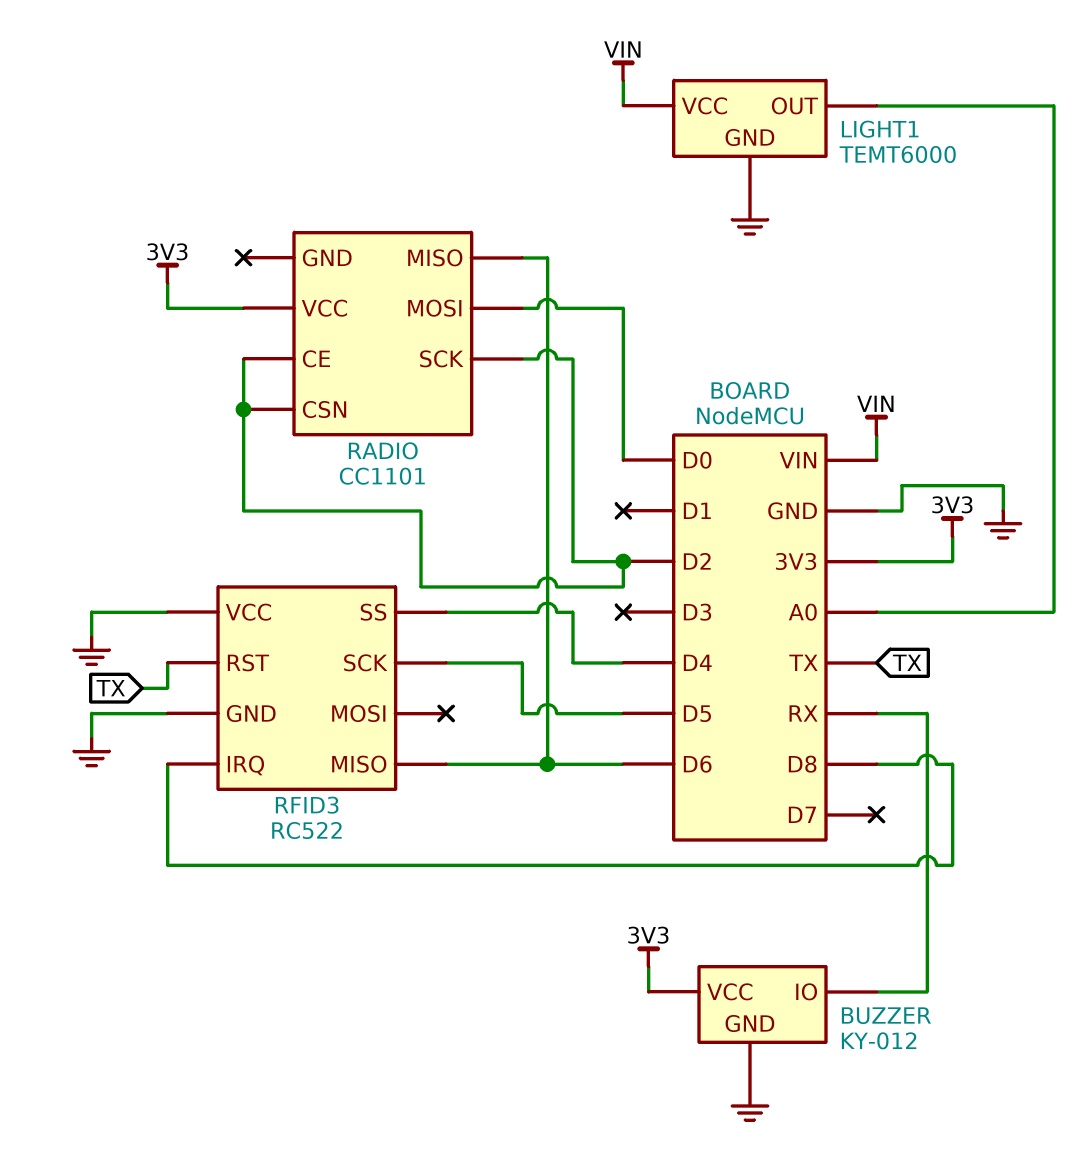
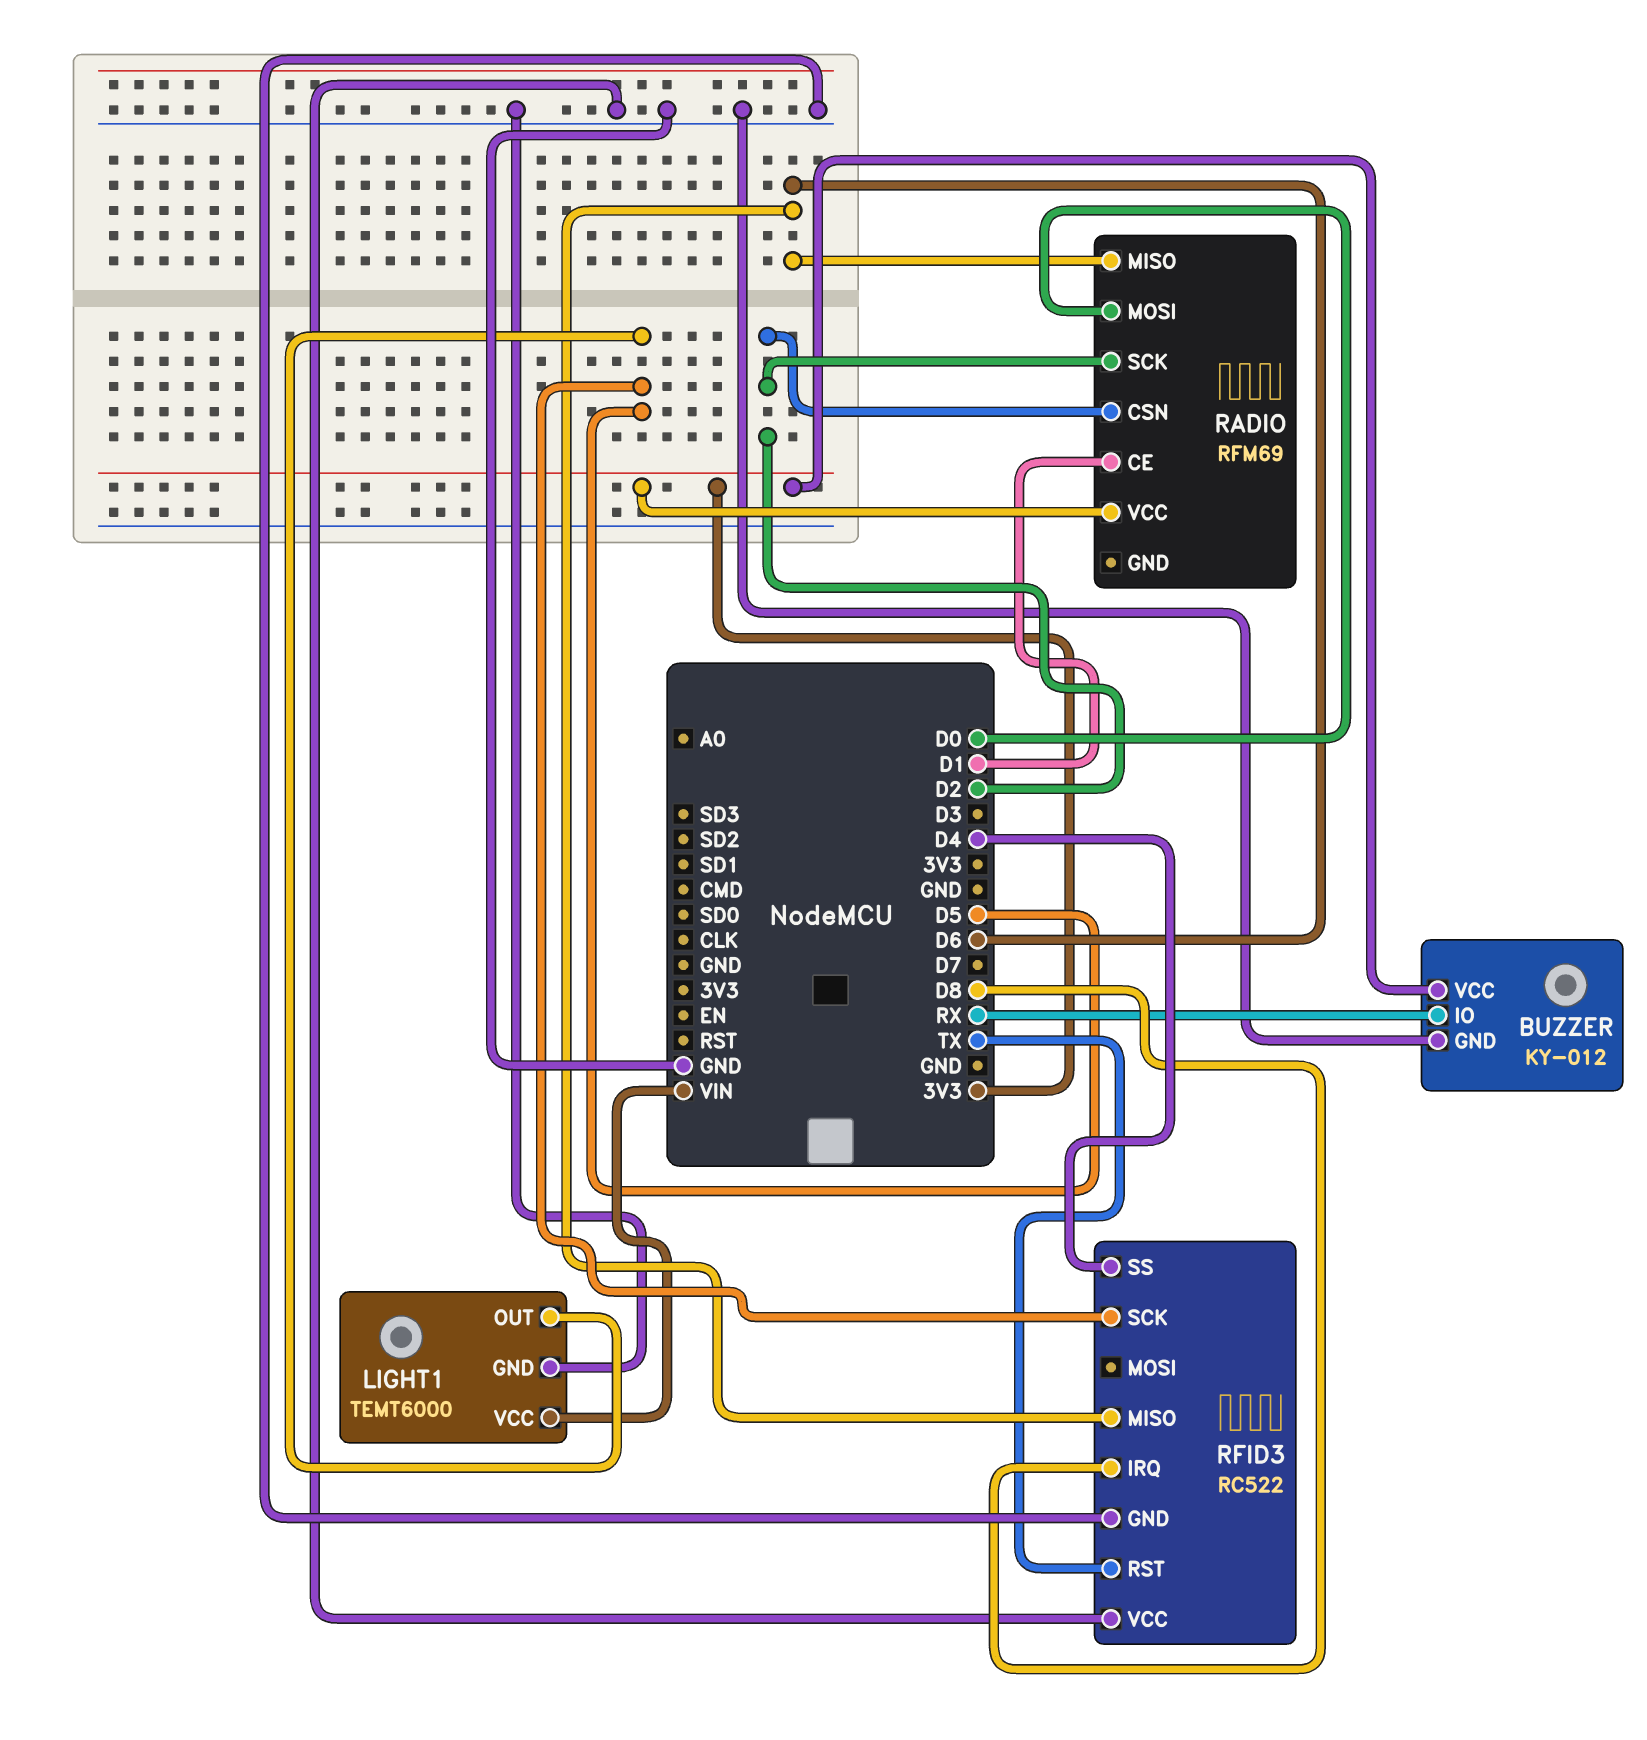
LIGHT1 pin OUT: A0 -> D5
RADIO: CC1101 -> RFM69
RADIO pin CE: D2 -> D1

